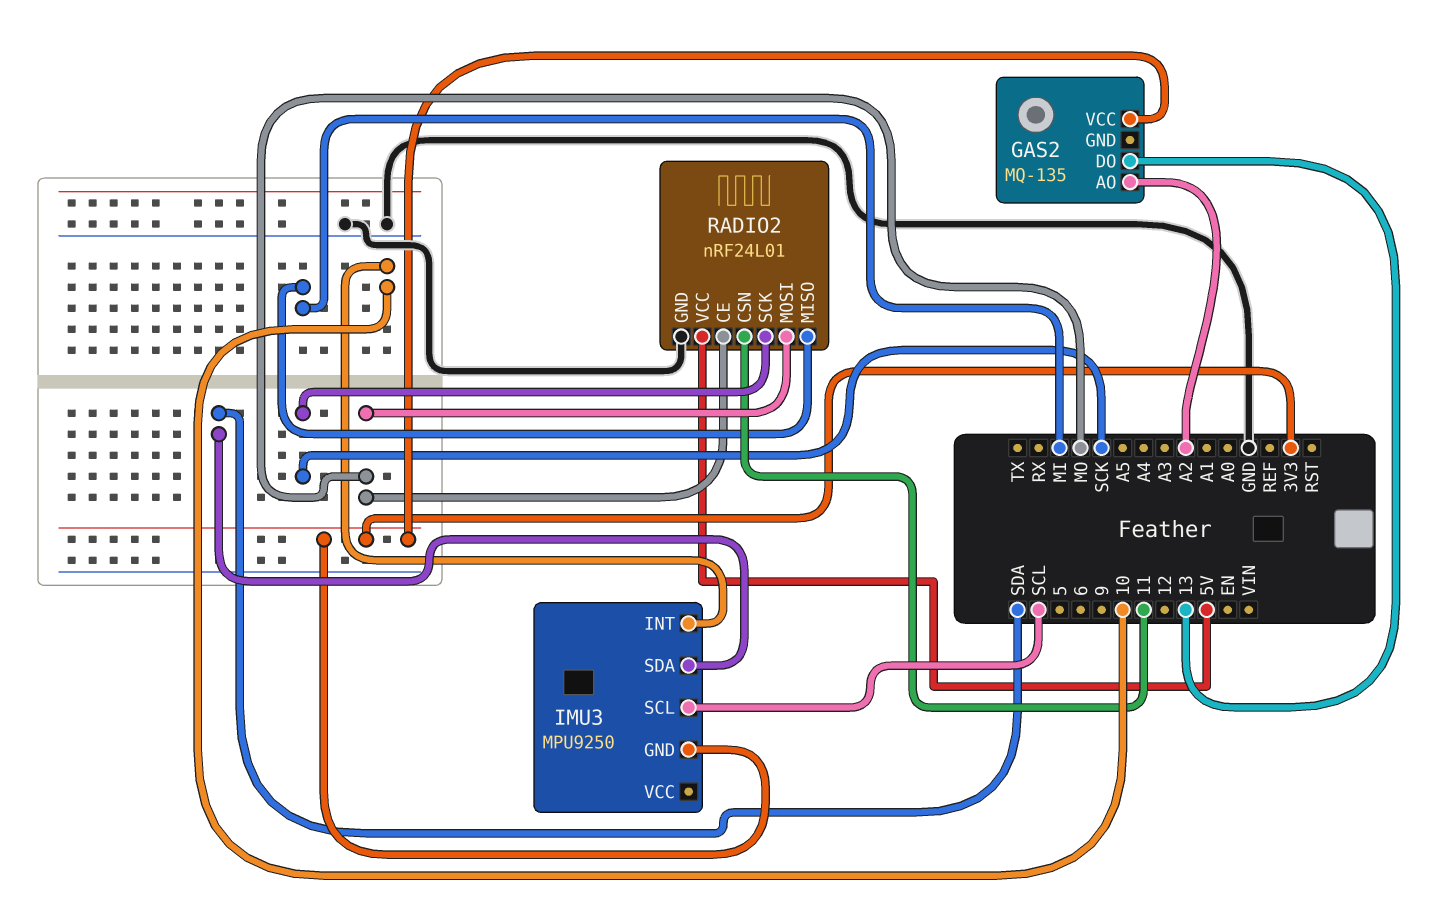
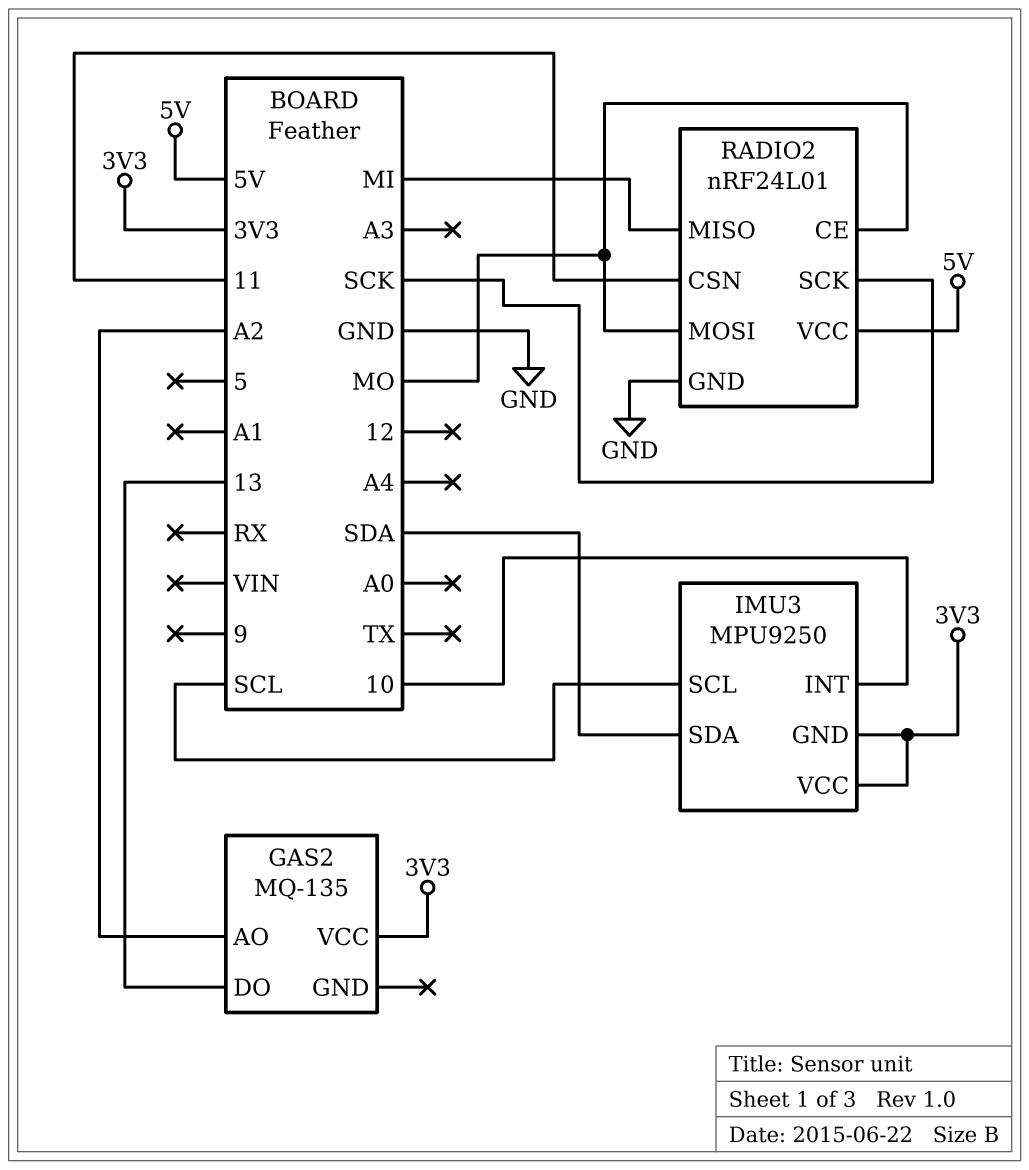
IMU3 pin VCC: none -> 3V3

